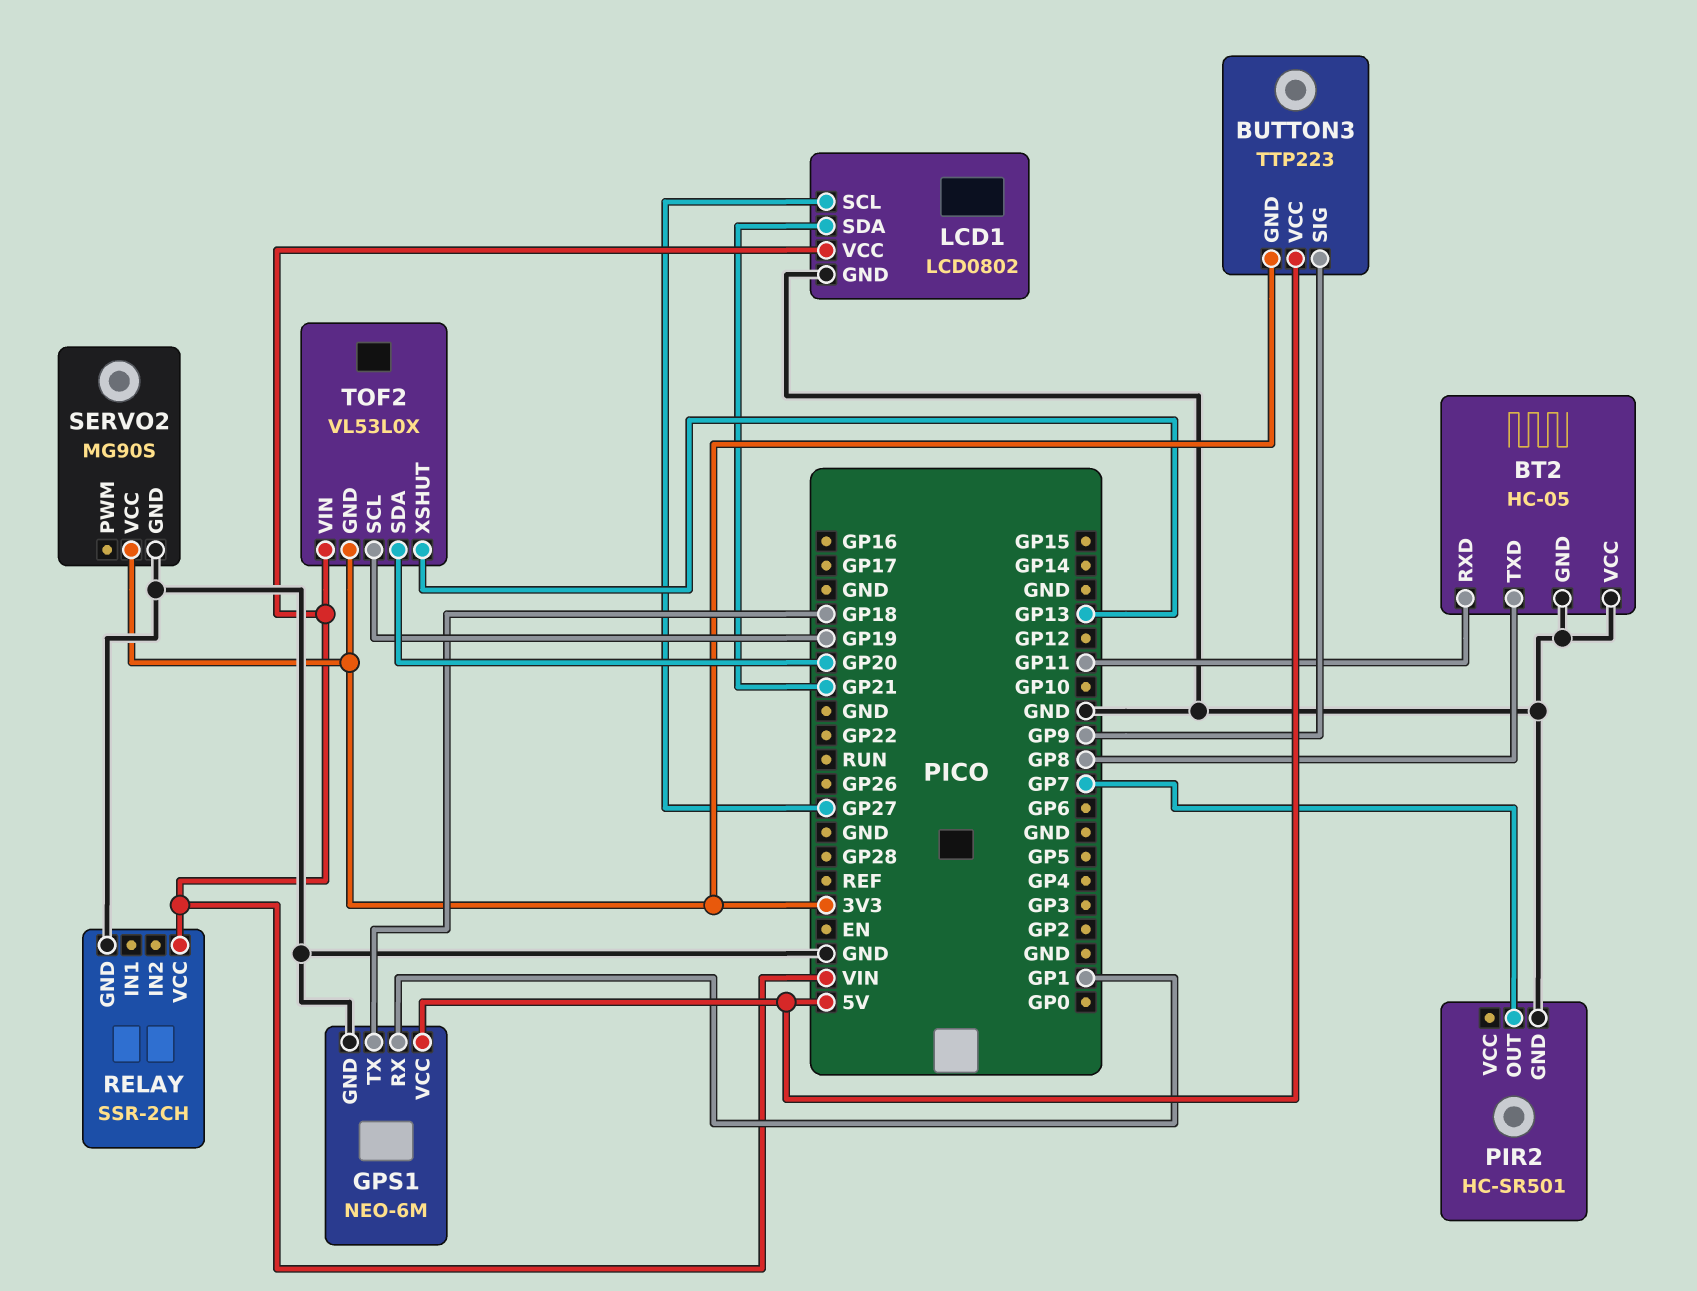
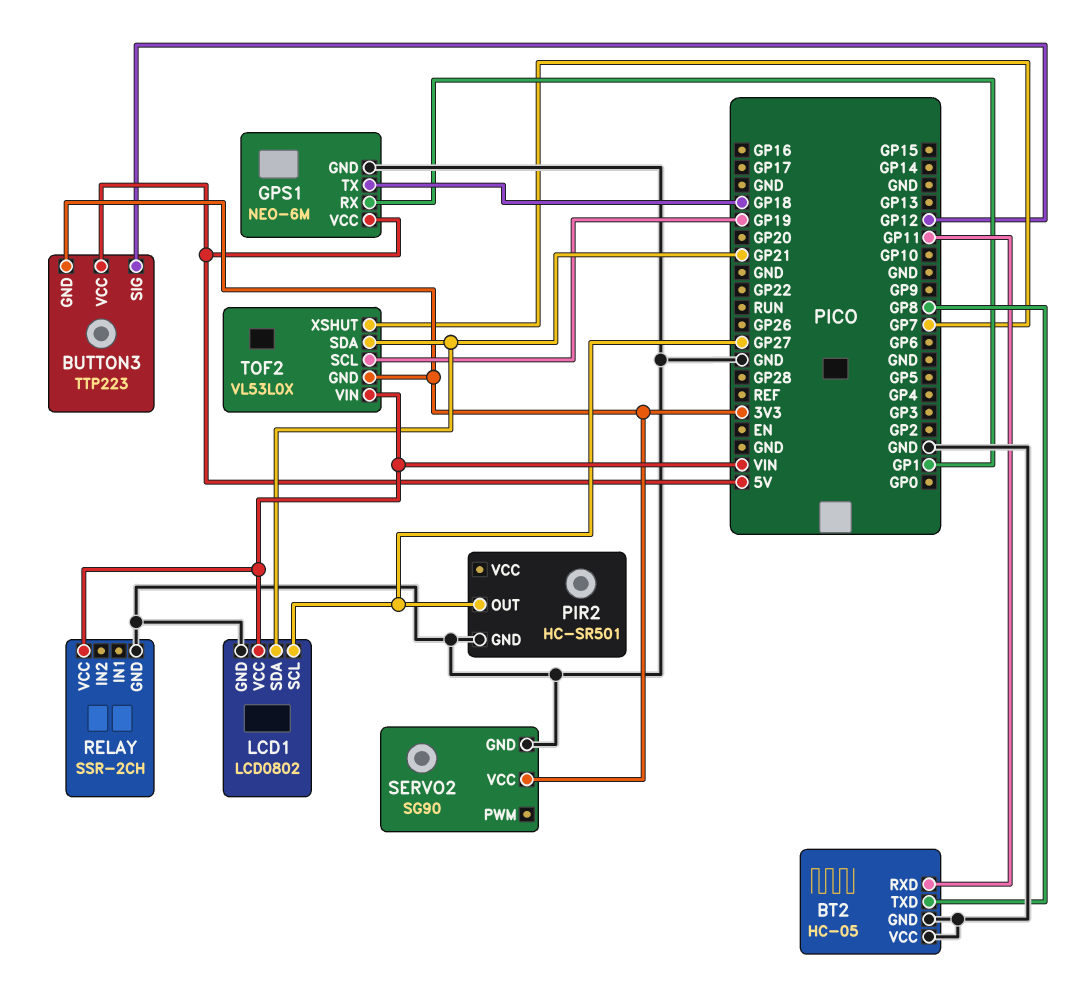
BUTTON3 pin SIG: GP9 -> GP12
PIR2 pin OUT: GP7 -> GP27
SERVO2: MG90S -> SG90
TOF2 pin SDA: GP20 -> GP21
TOF2 pin XSHUT: GP13 -> GP7

